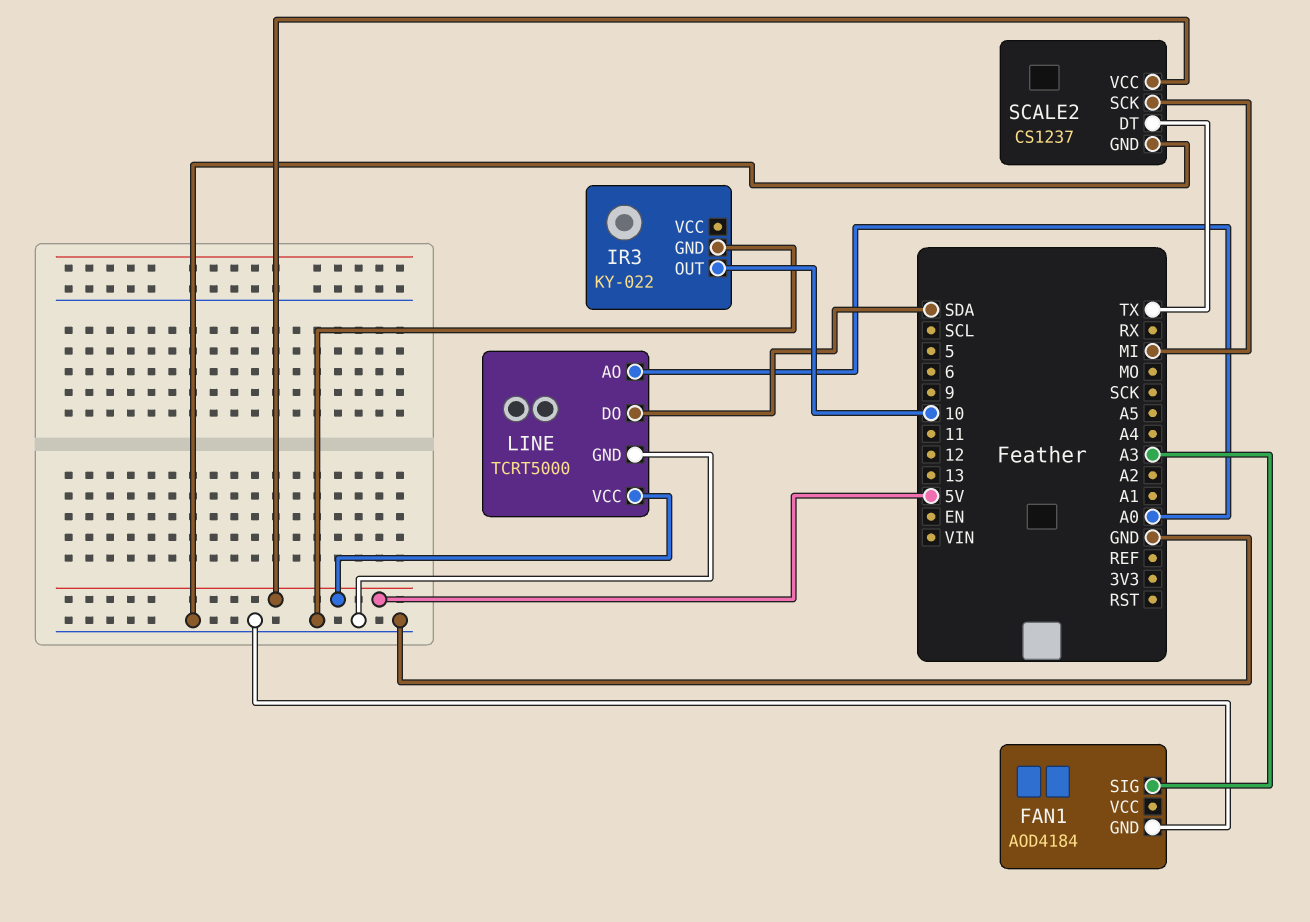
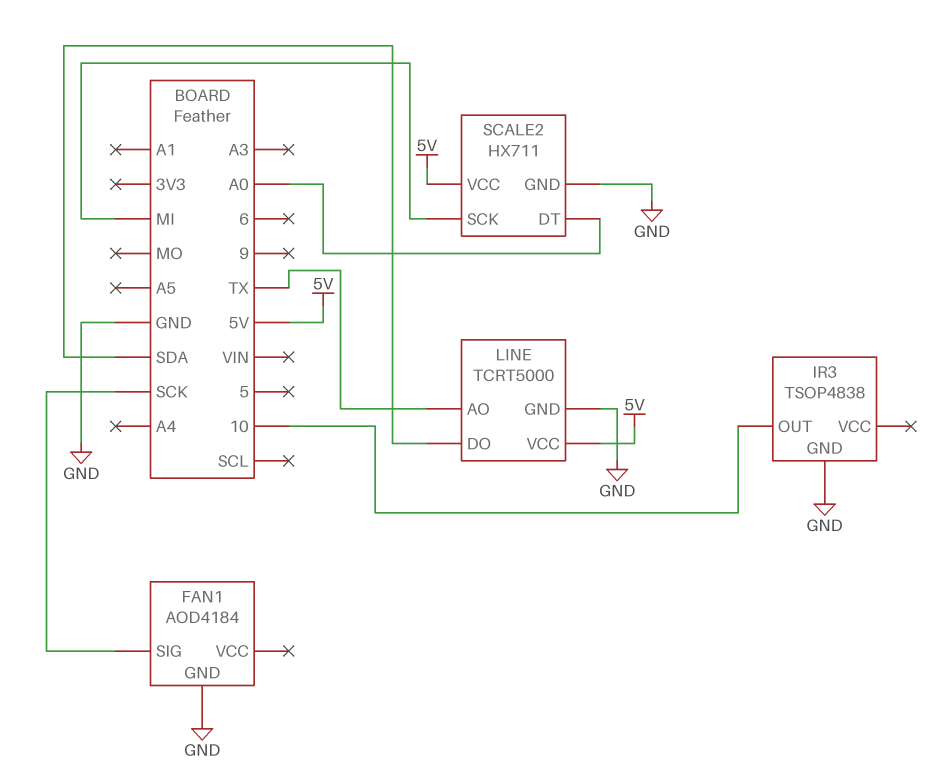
FAN1 pin SIG: A3 -> SCK
IR3: KY-022 -> TSOP4838
LINE pin AO: A0 -> TX
SCALE2: CS1237 -> HX711
SCALE2 pin DT: TX -> A0

